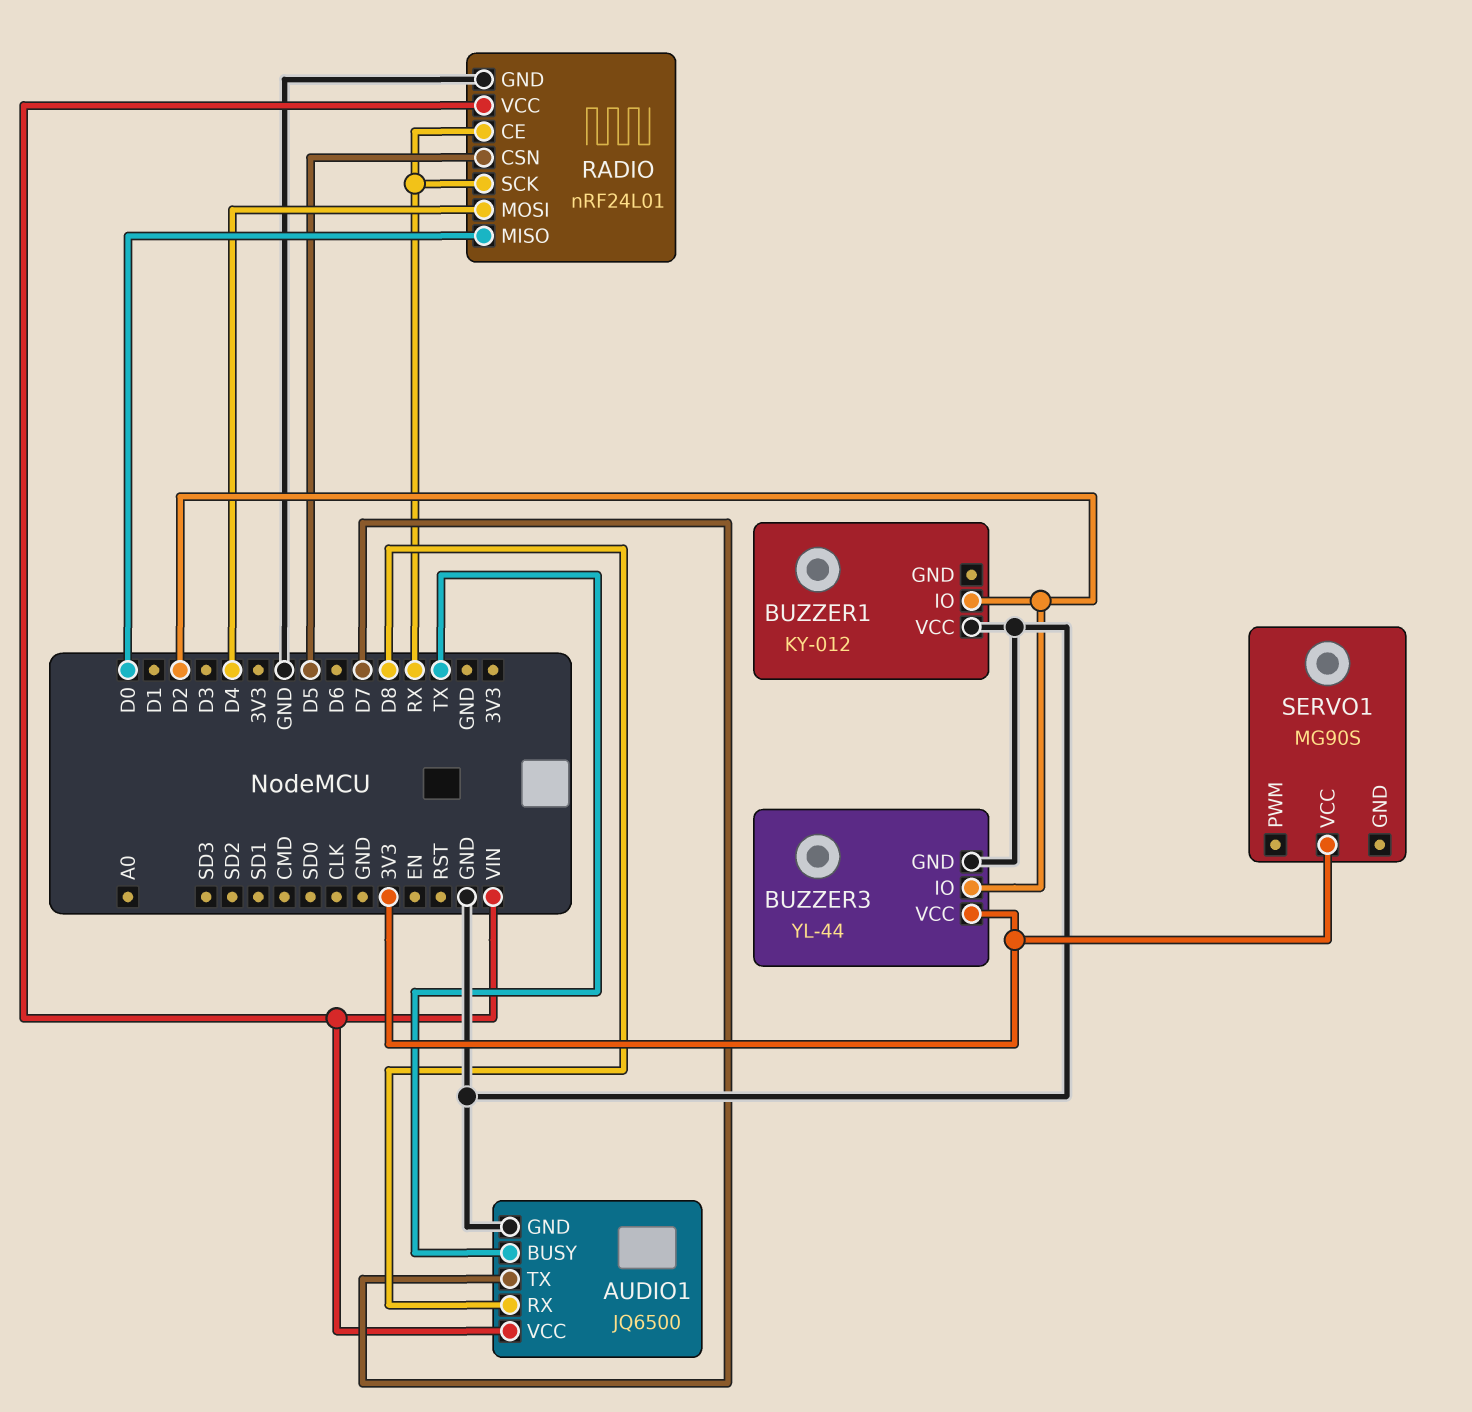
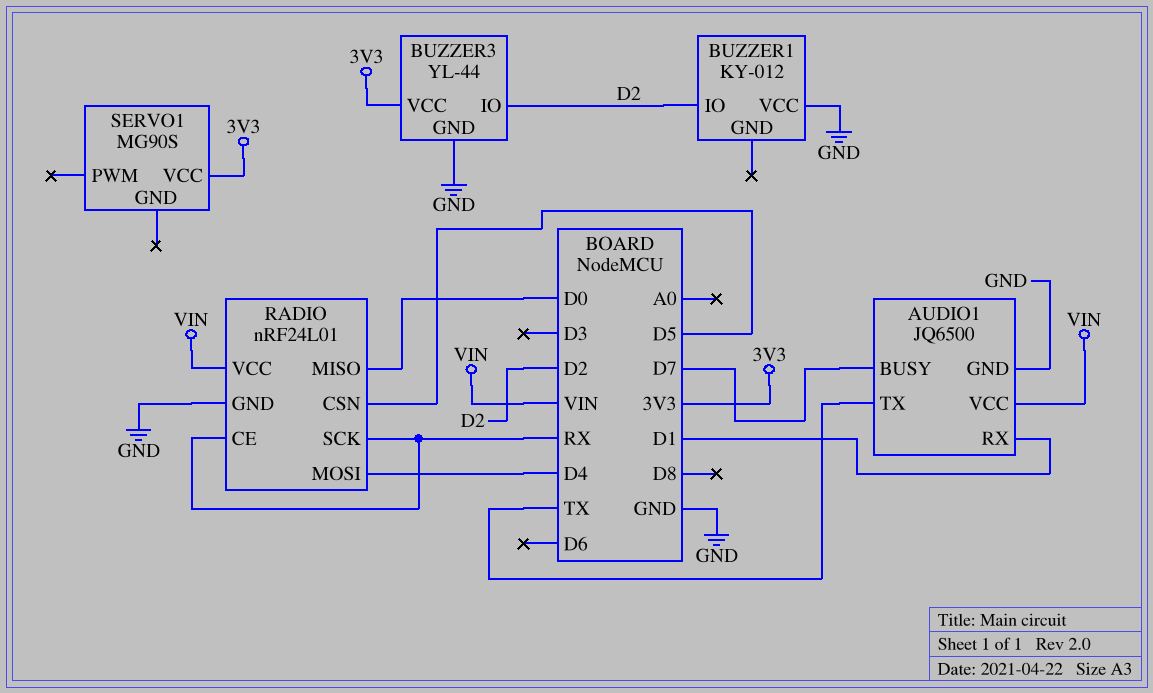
AUDIO1 pin BUSY: TX -> D7
AUDIO1 pin RX: D8 -> D1
AUDIO1 pin TX: D7 -> TX

